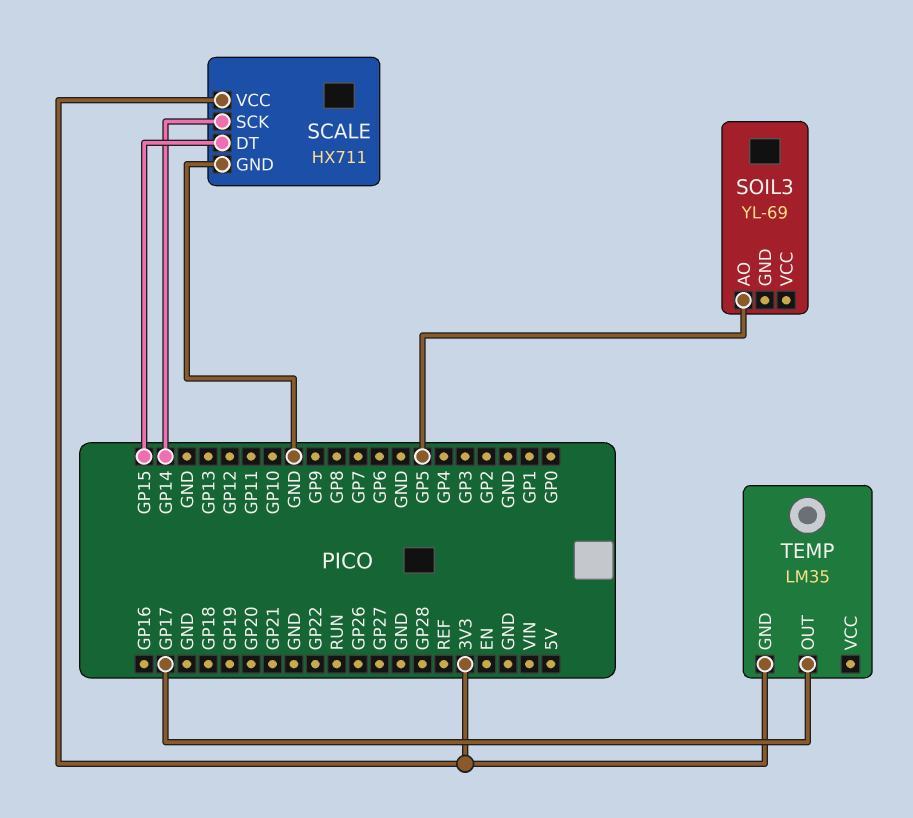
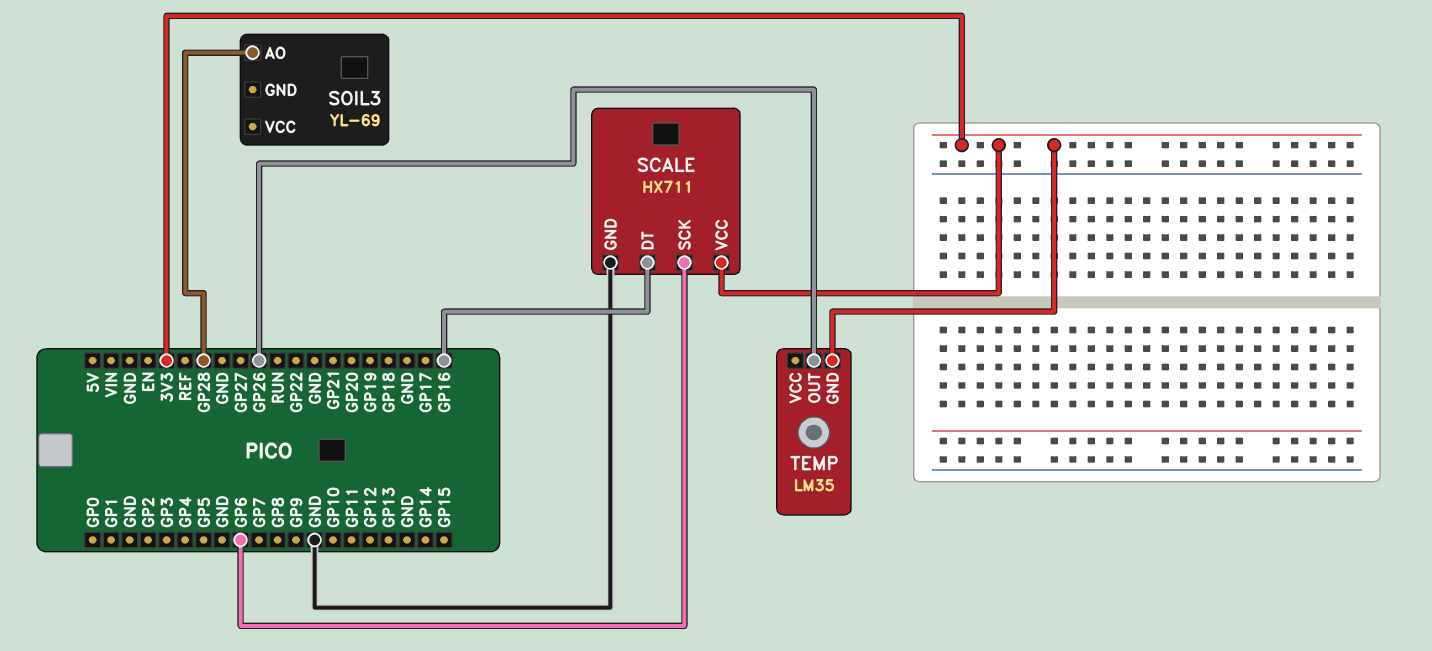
SCALE pin DT: GP15 -> GP16
SCALE pin SCK: GP14 -> GP6
SOIL3 pin AO: GP5 -> GP28
TEMP pin OUT: GP17 -> GP26

